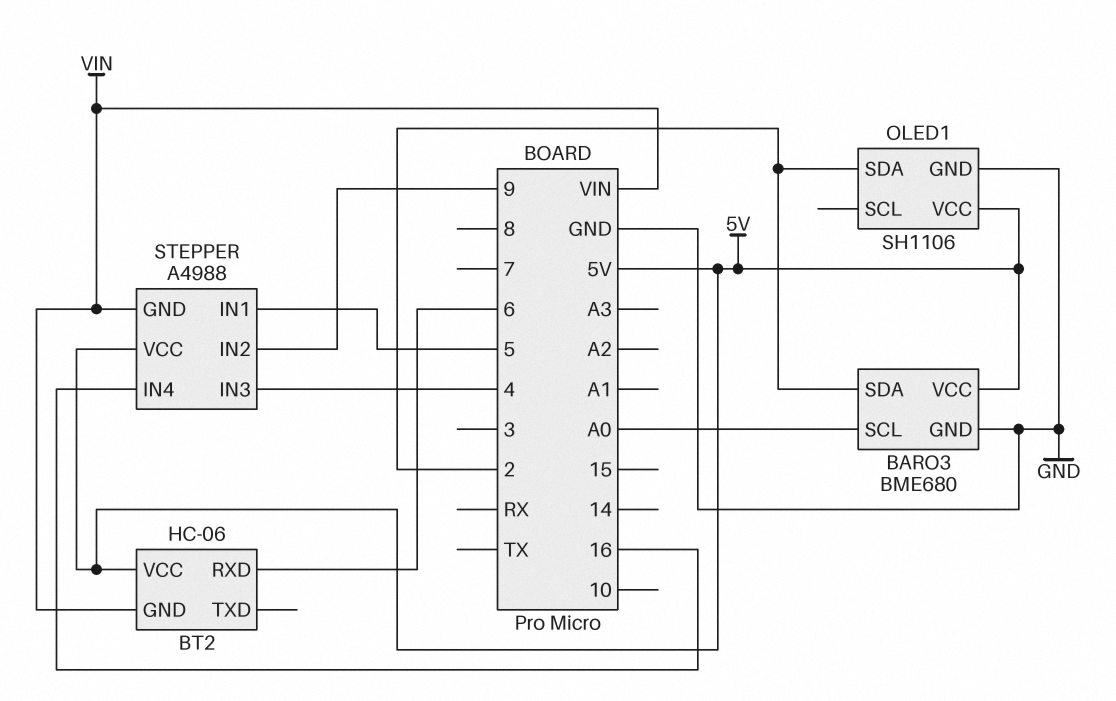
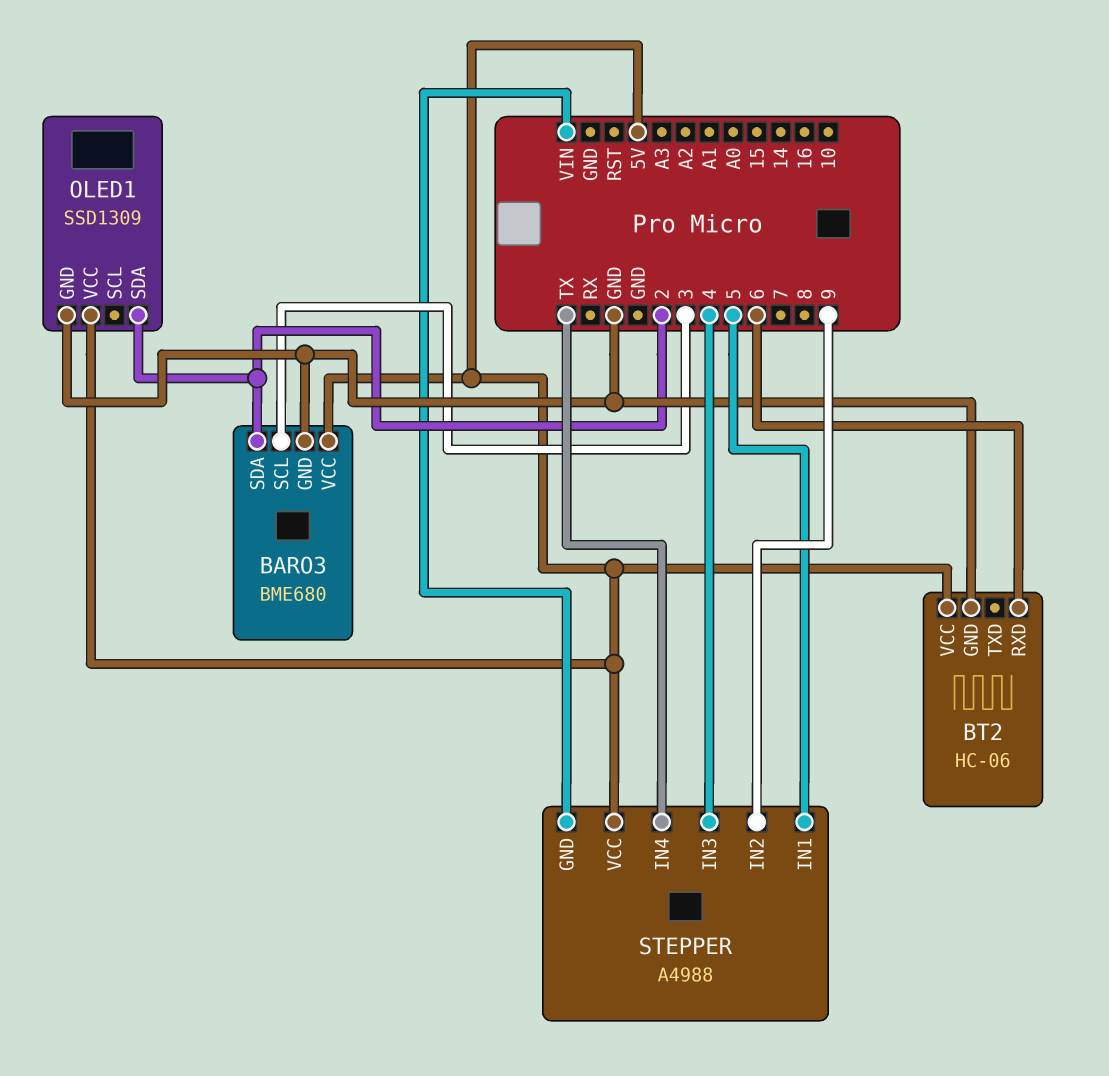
BARO3 pin SCL: A0 -> 3
BT2 pin GND: VIN -> GND
OLED1: SH1106 -> SSD1309
STEPPER pin IN4: 16 -> TX

